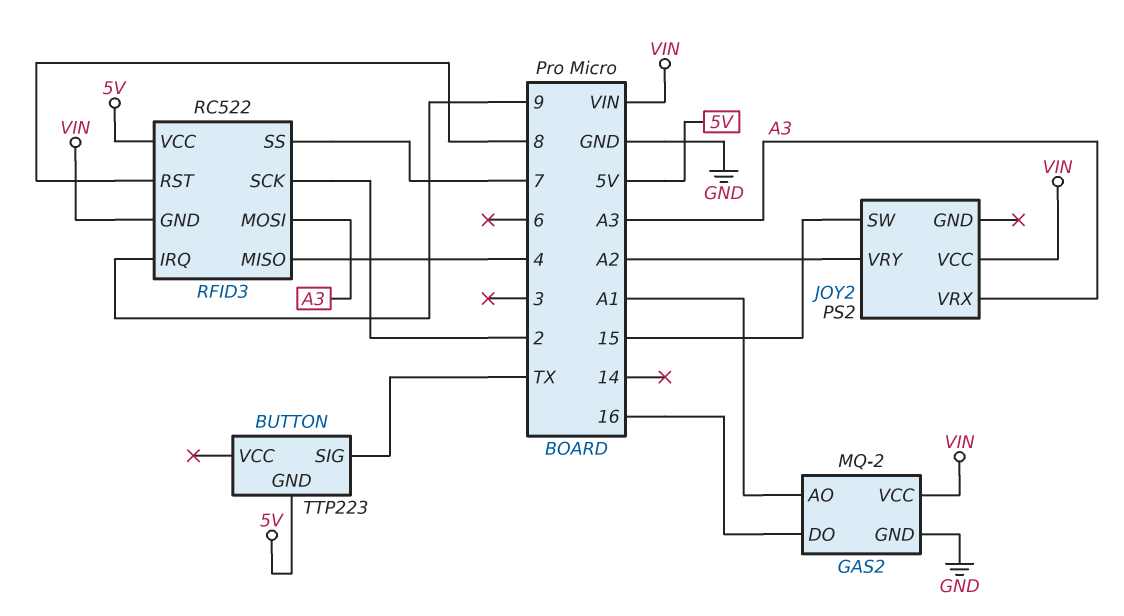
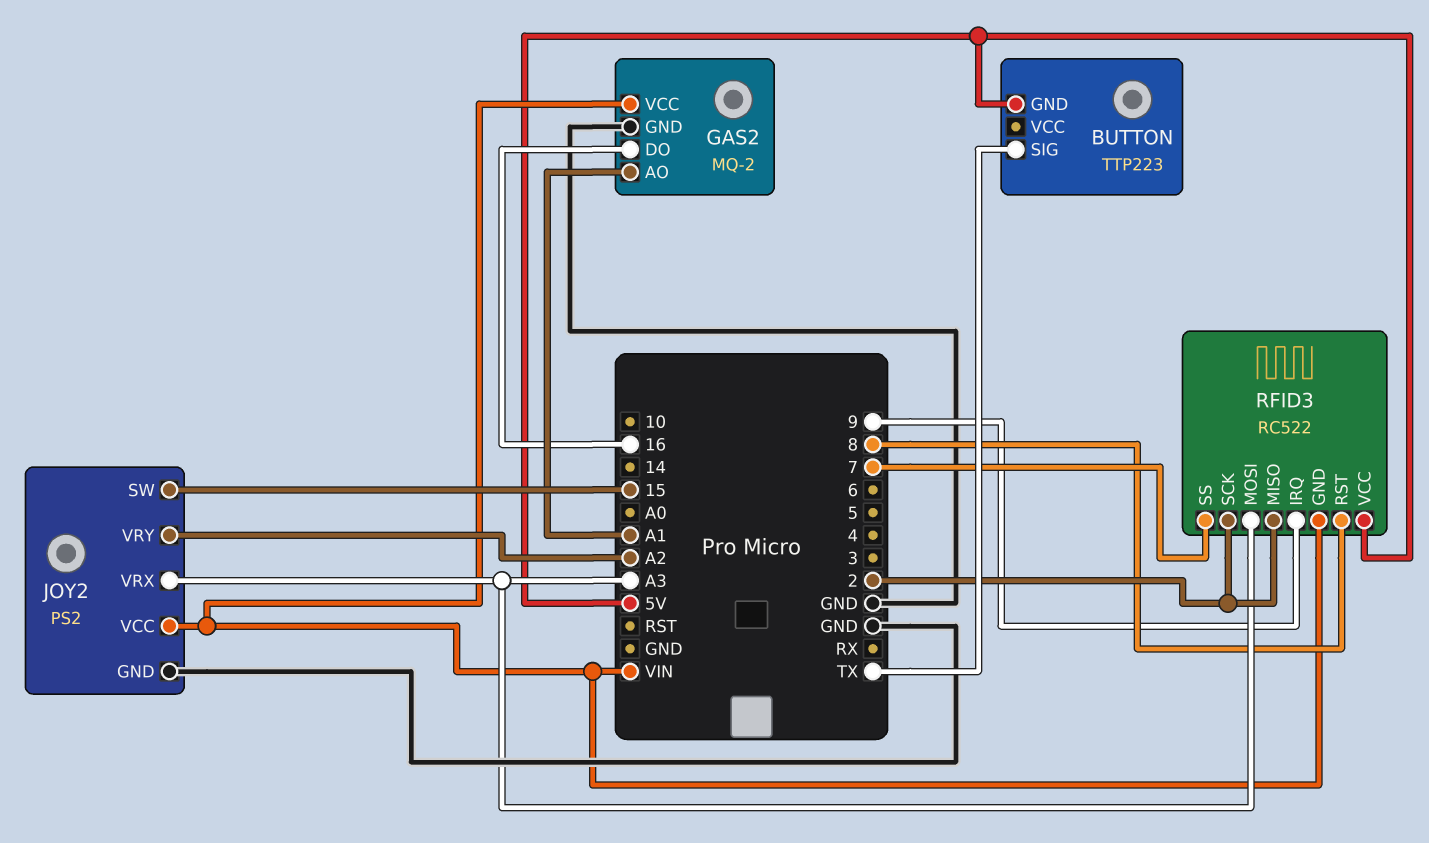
JOY2 pin GND: none -> GND
RFID3 pin MISO: 4 -> 2

